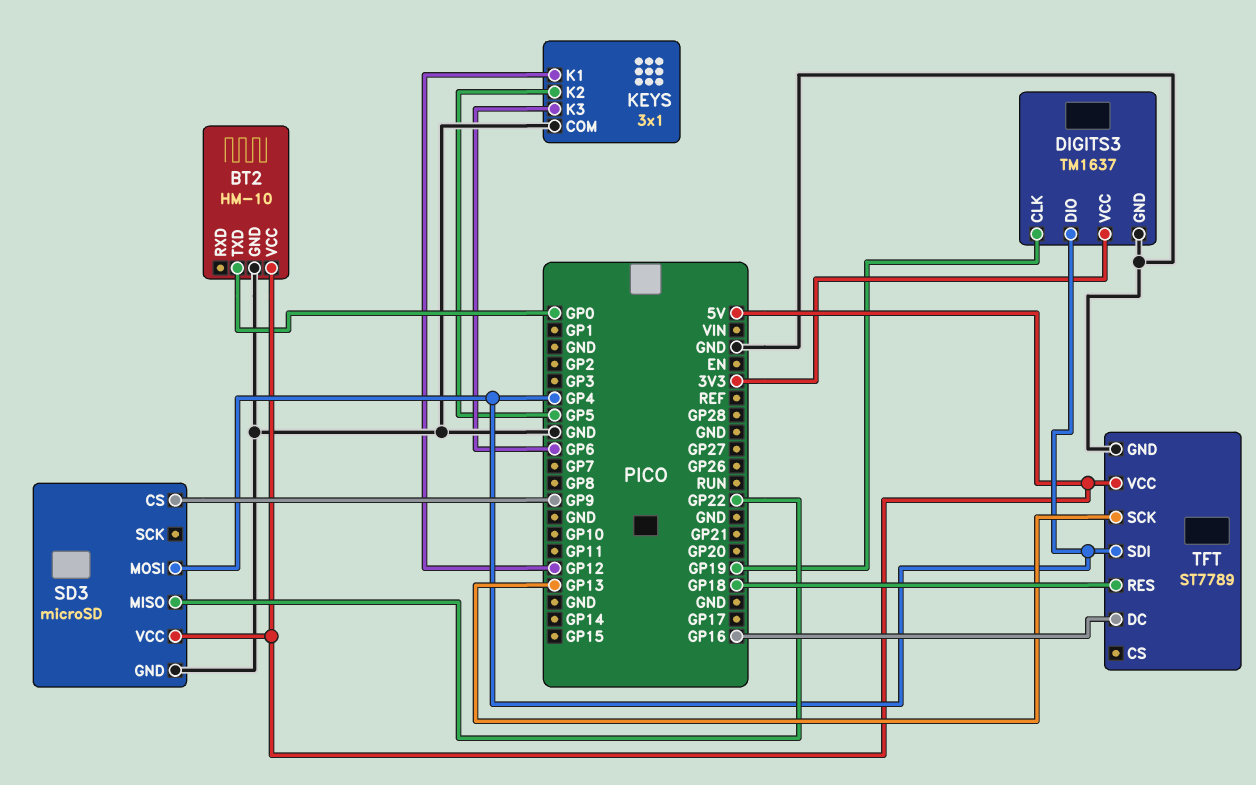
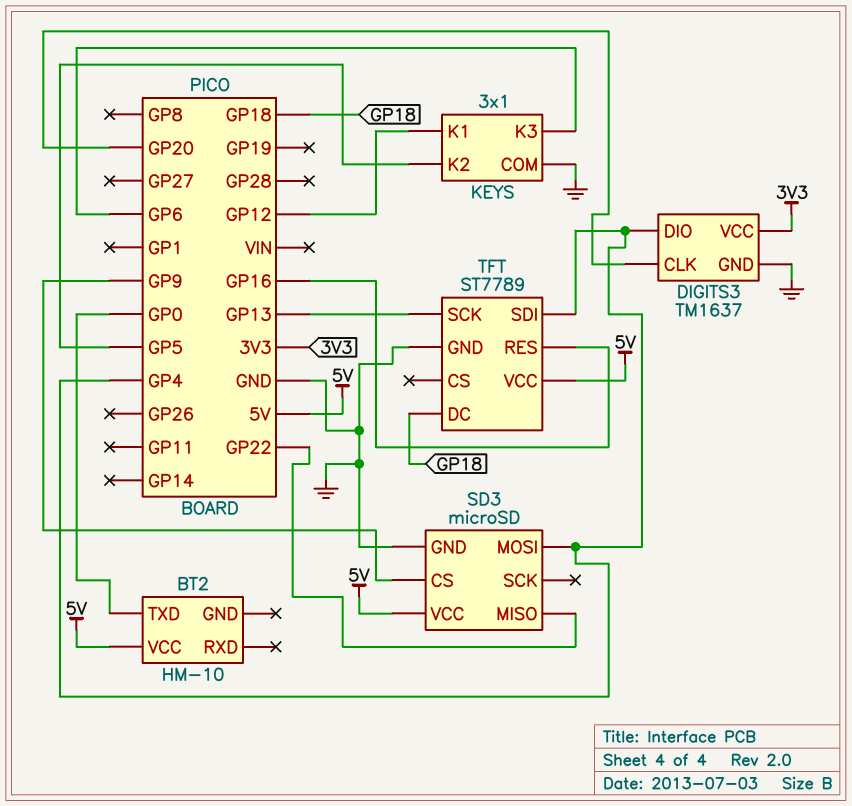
BT2 pin GND: GND -> none
DIGITS3 pin CLK: GP19 -> GP20
TFT pin DC: GP16 -> GP18
TFT pin RES: GP18 -> GP16

